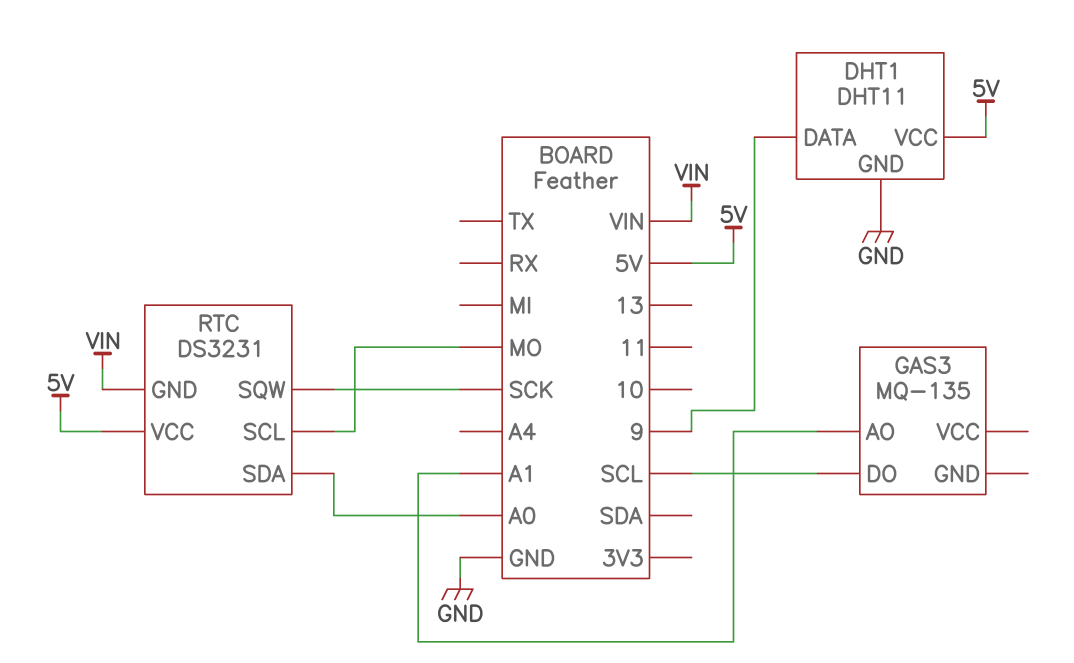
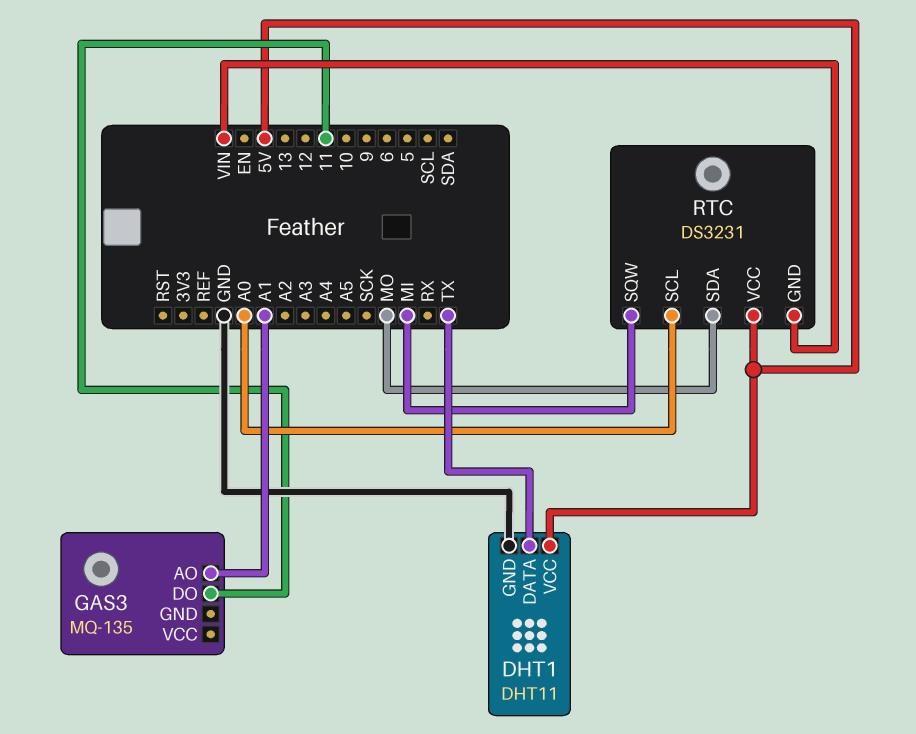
DHT1 pin DATA: 9 -> TX
GAS3 pin DO: SCL -> 11
RTC pin SCL: MO -> A0
RTC pin SDA: A0 -> MO
RTC pin SQW: SCK -> MI

